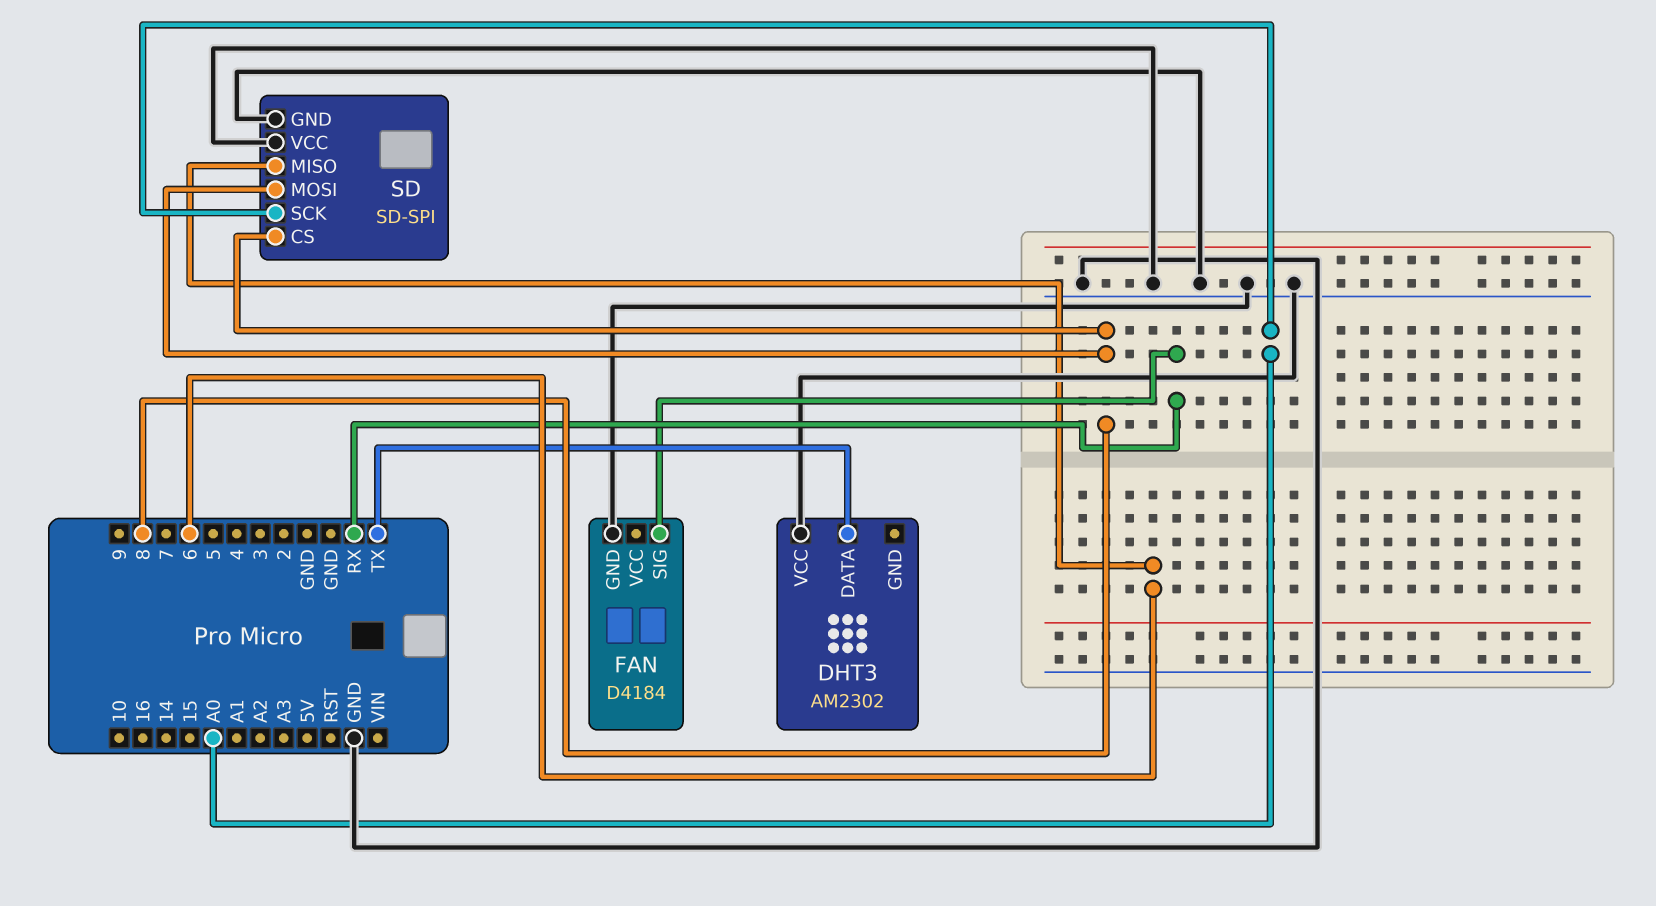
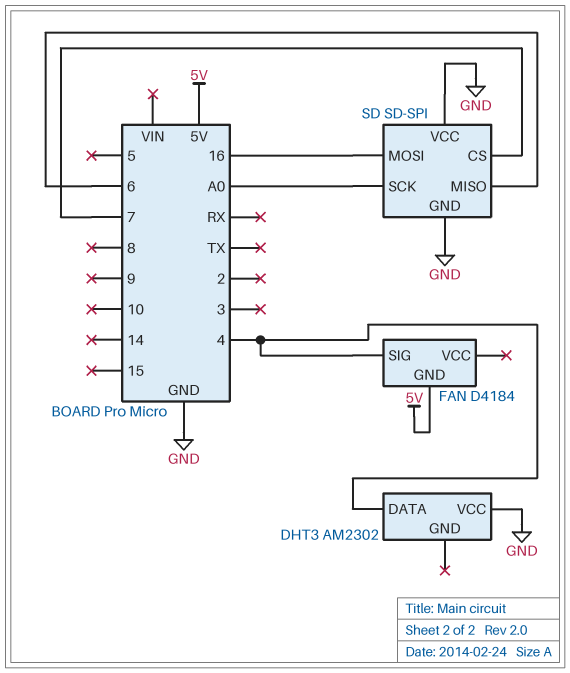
DHT3 pin DATA: TX -> 4
FAN pin GND: GND -> 5V
FAN pin SIG: RX -> 4
SD pin CS: 8 -> 7
SD pin MOSI: 8 -> 16

